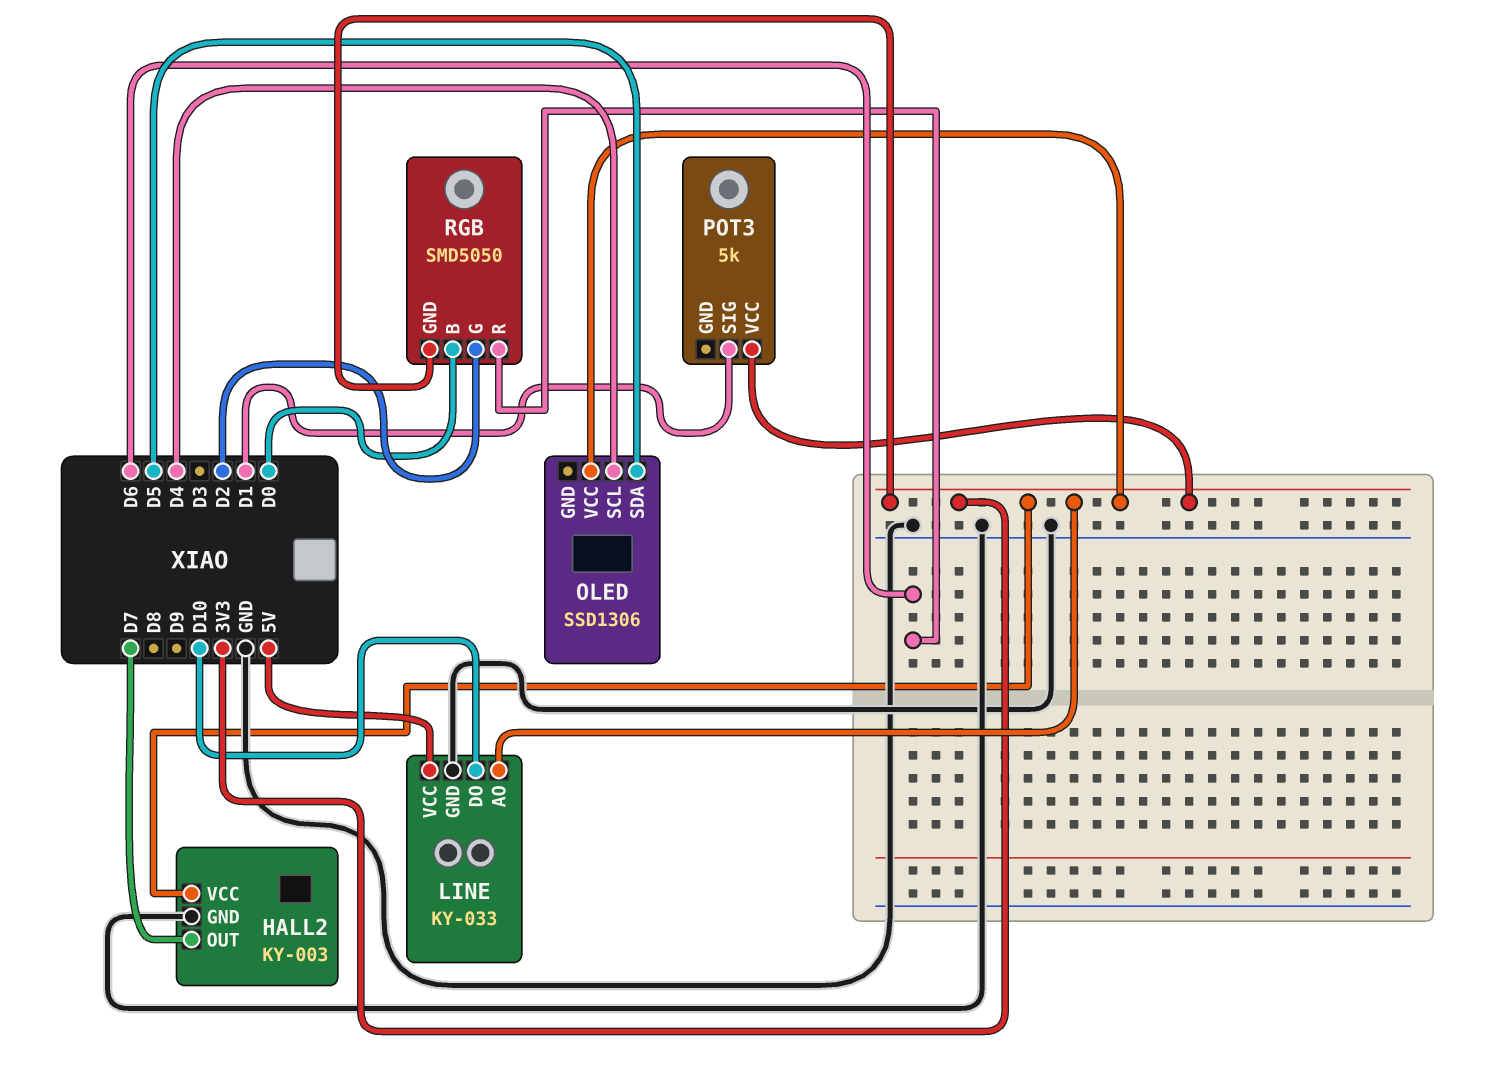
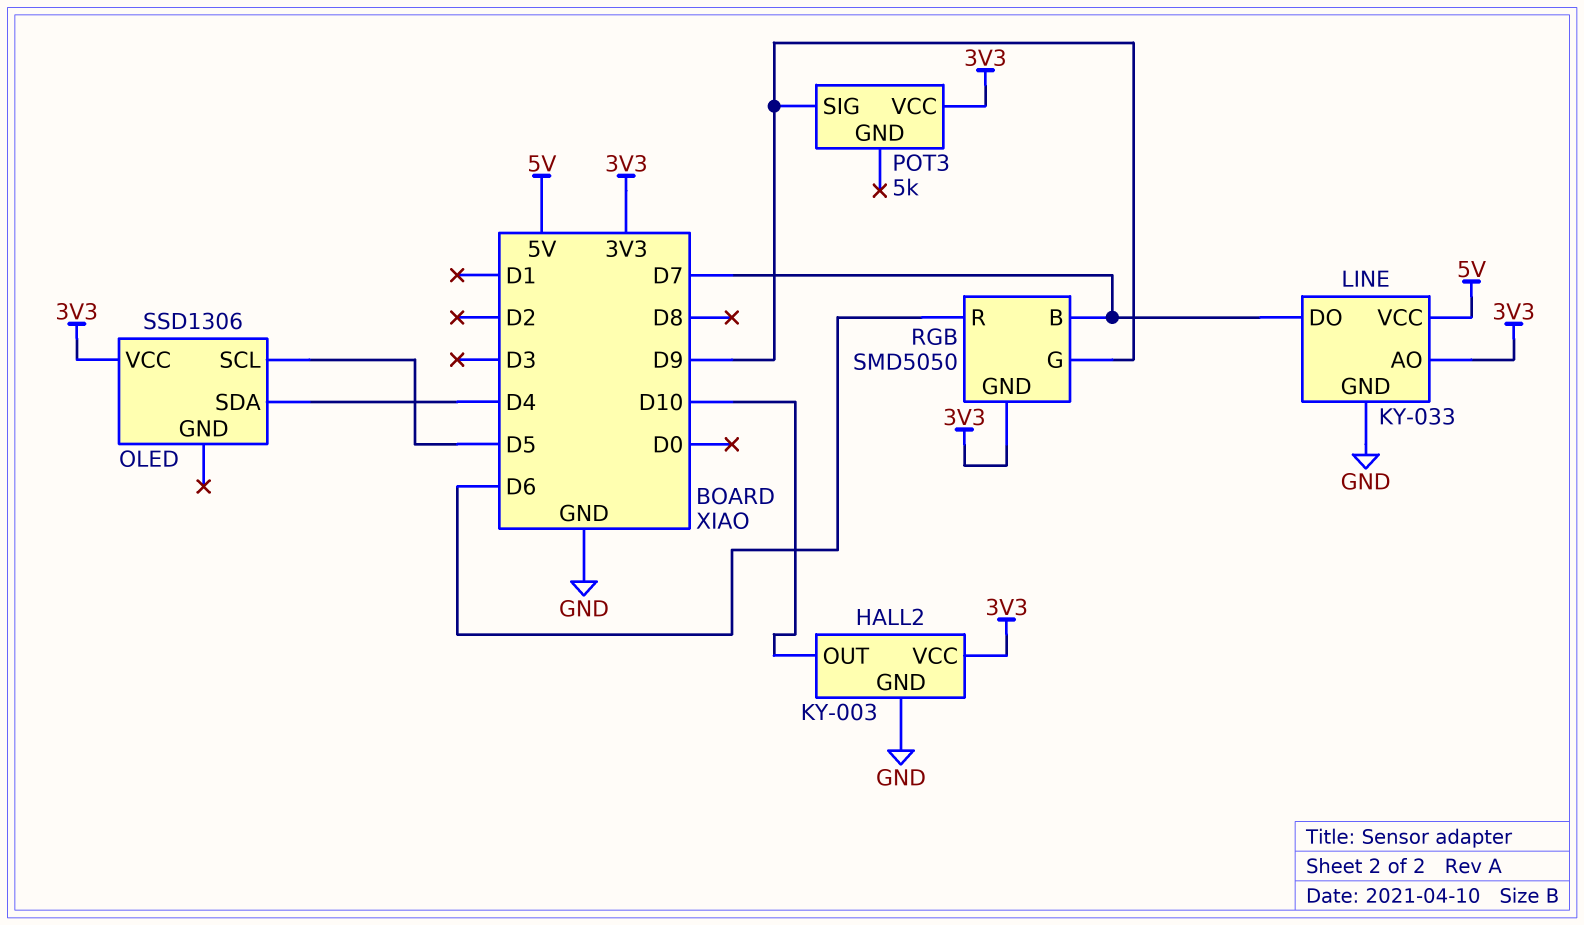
HALL2 pin OUT: D7 -> D10
LINE pin DO: D10 -> D7
OLED pin SCL: D4 -> D5
OLED pin SDA: D5 -> D4
POT3 pin SIG: D1 -> D9
RGB pin B: D0 -> D7
RGB pin G: D2 -> D9

